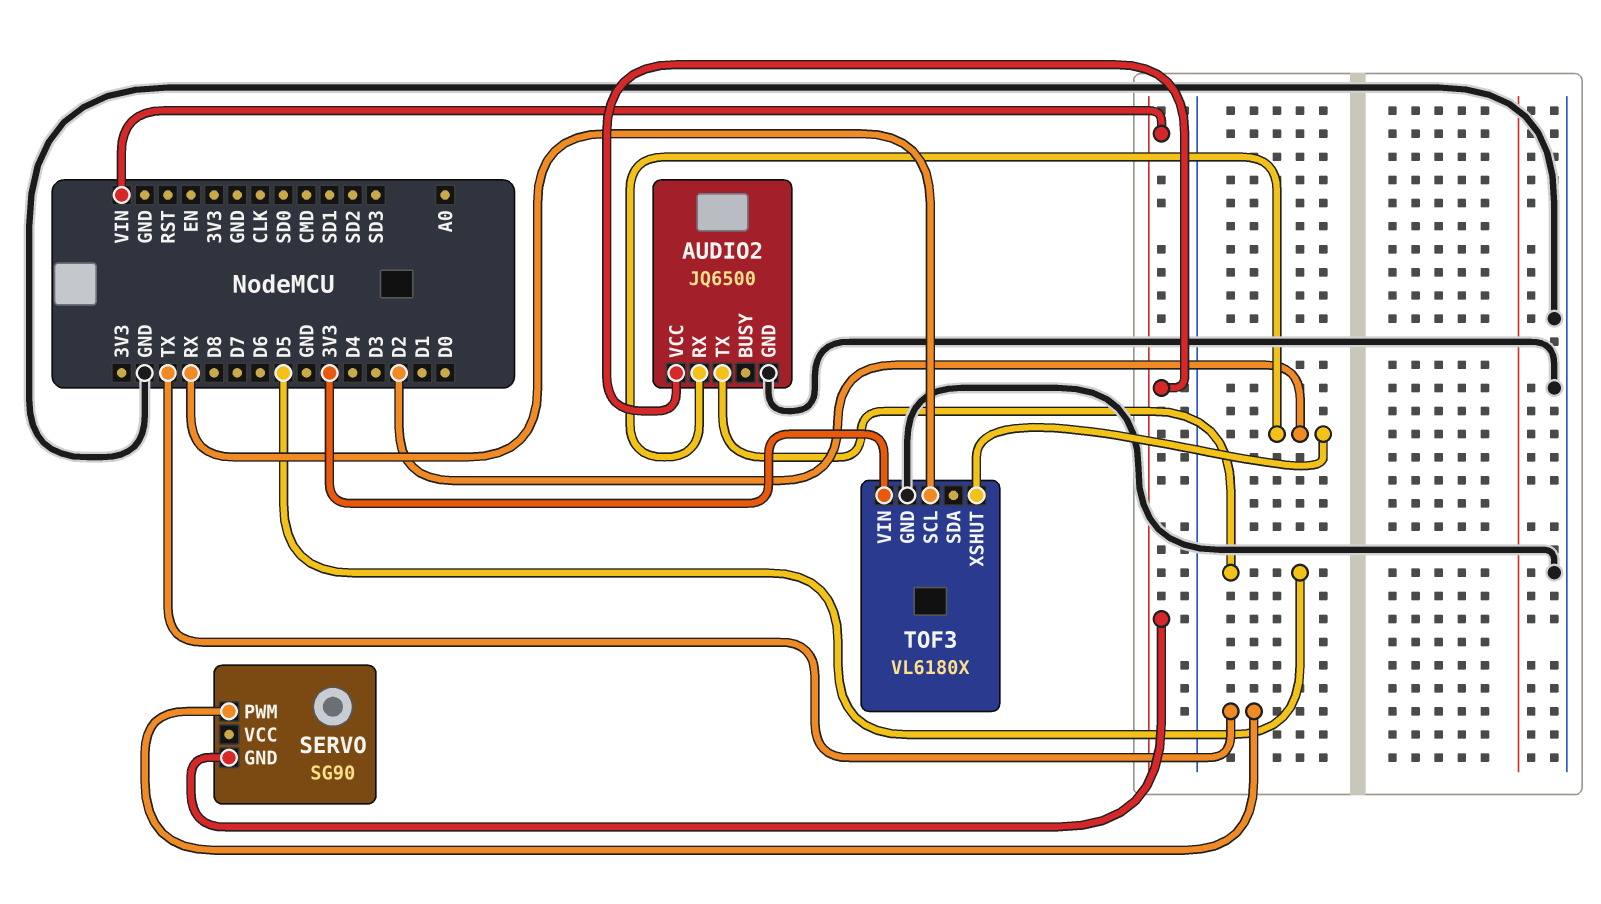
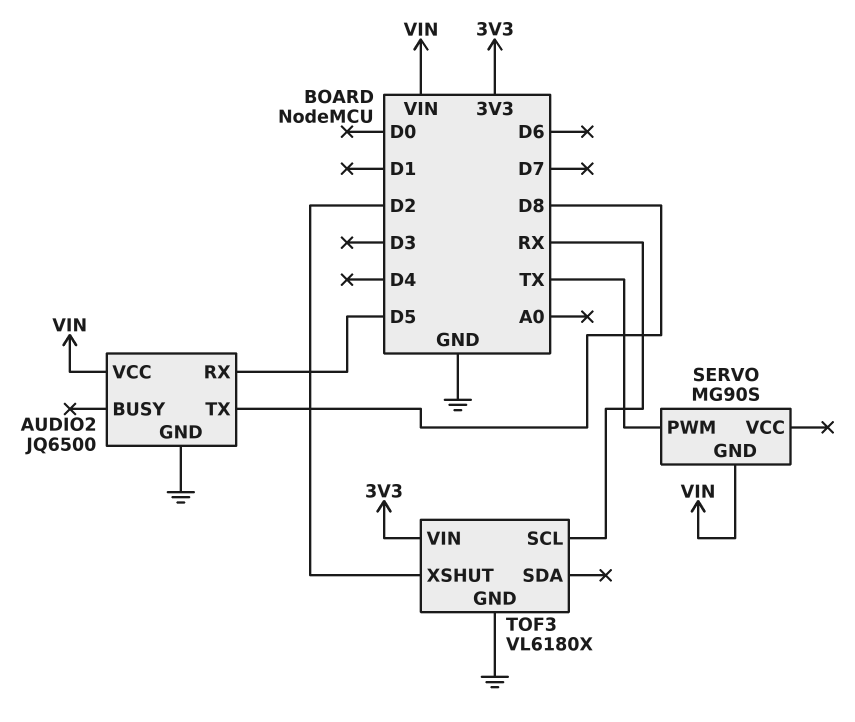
AUDIO2 pin RX: D2 -> D5
AUDIO2 pin TX: D5 -> D8
SERVO: SG90 -> MG90S

